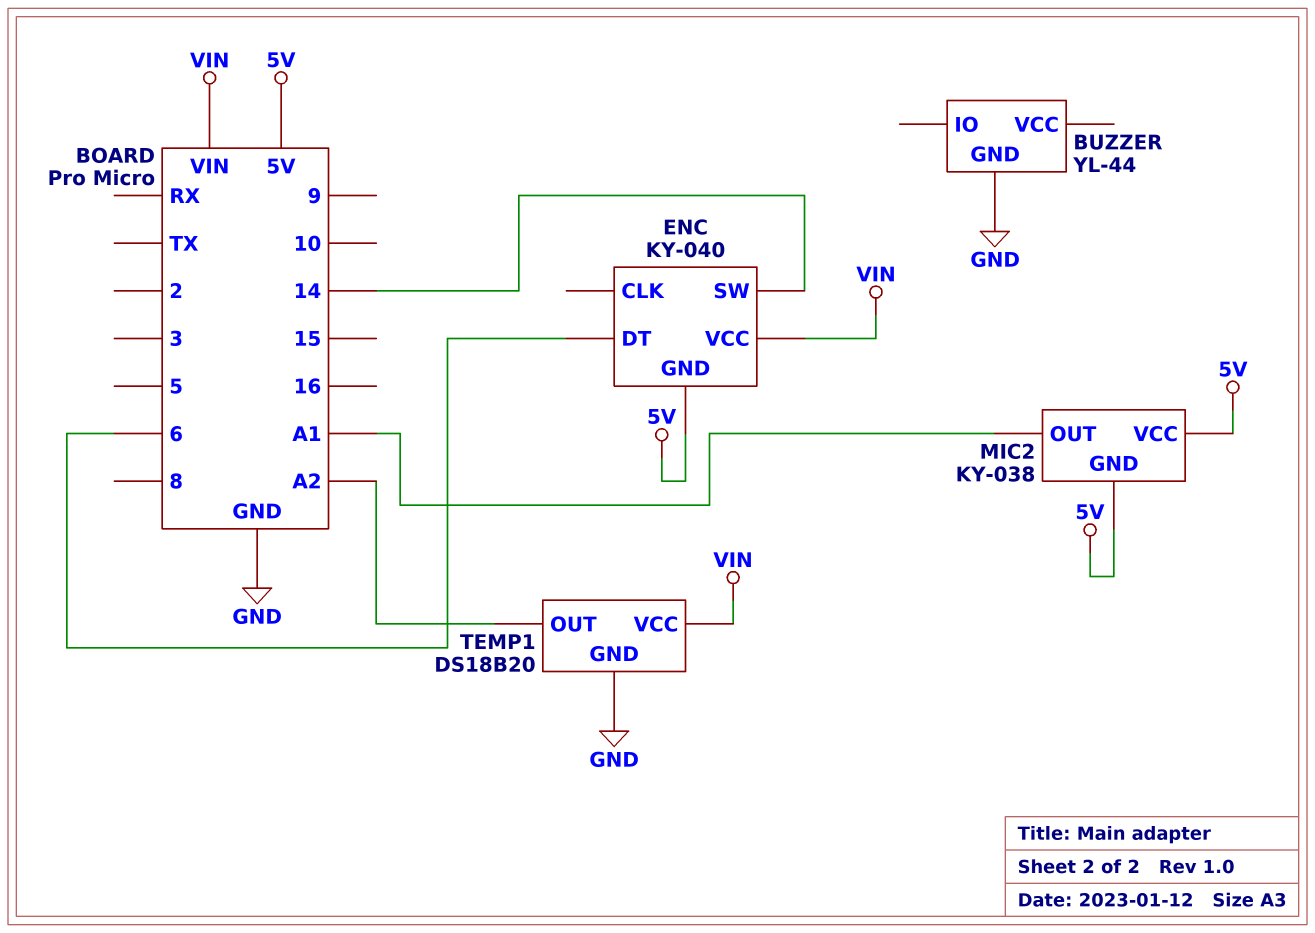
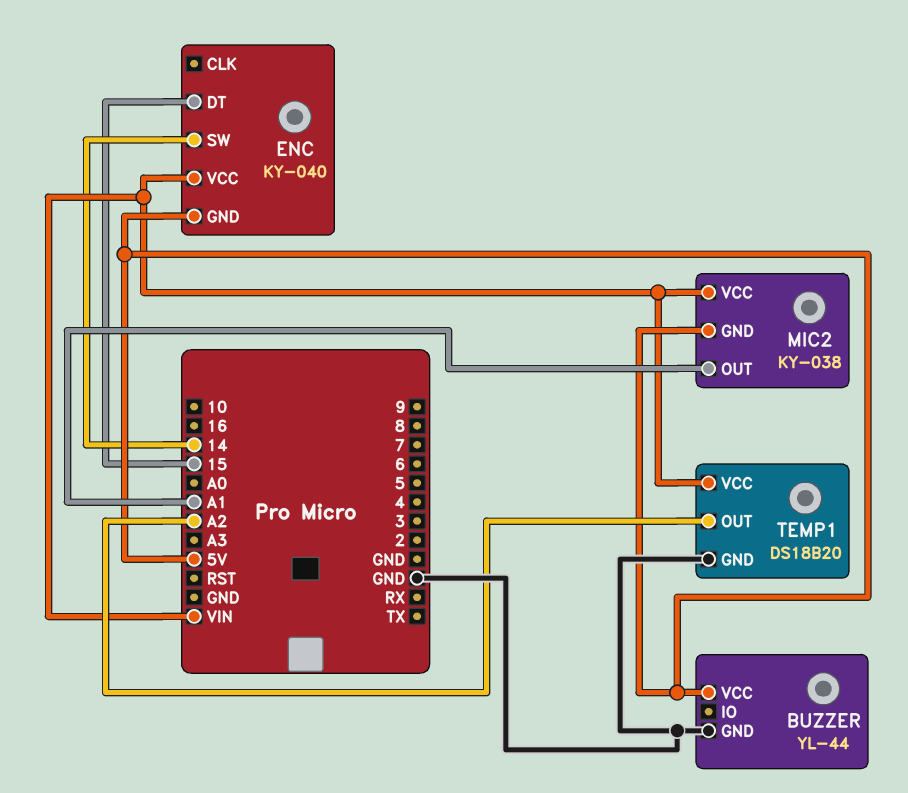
BUZZER pin VCC: none -> 5V
ENC pin DT: 6 -> 15
MIC2 pin VCC: 5V -> VIN

